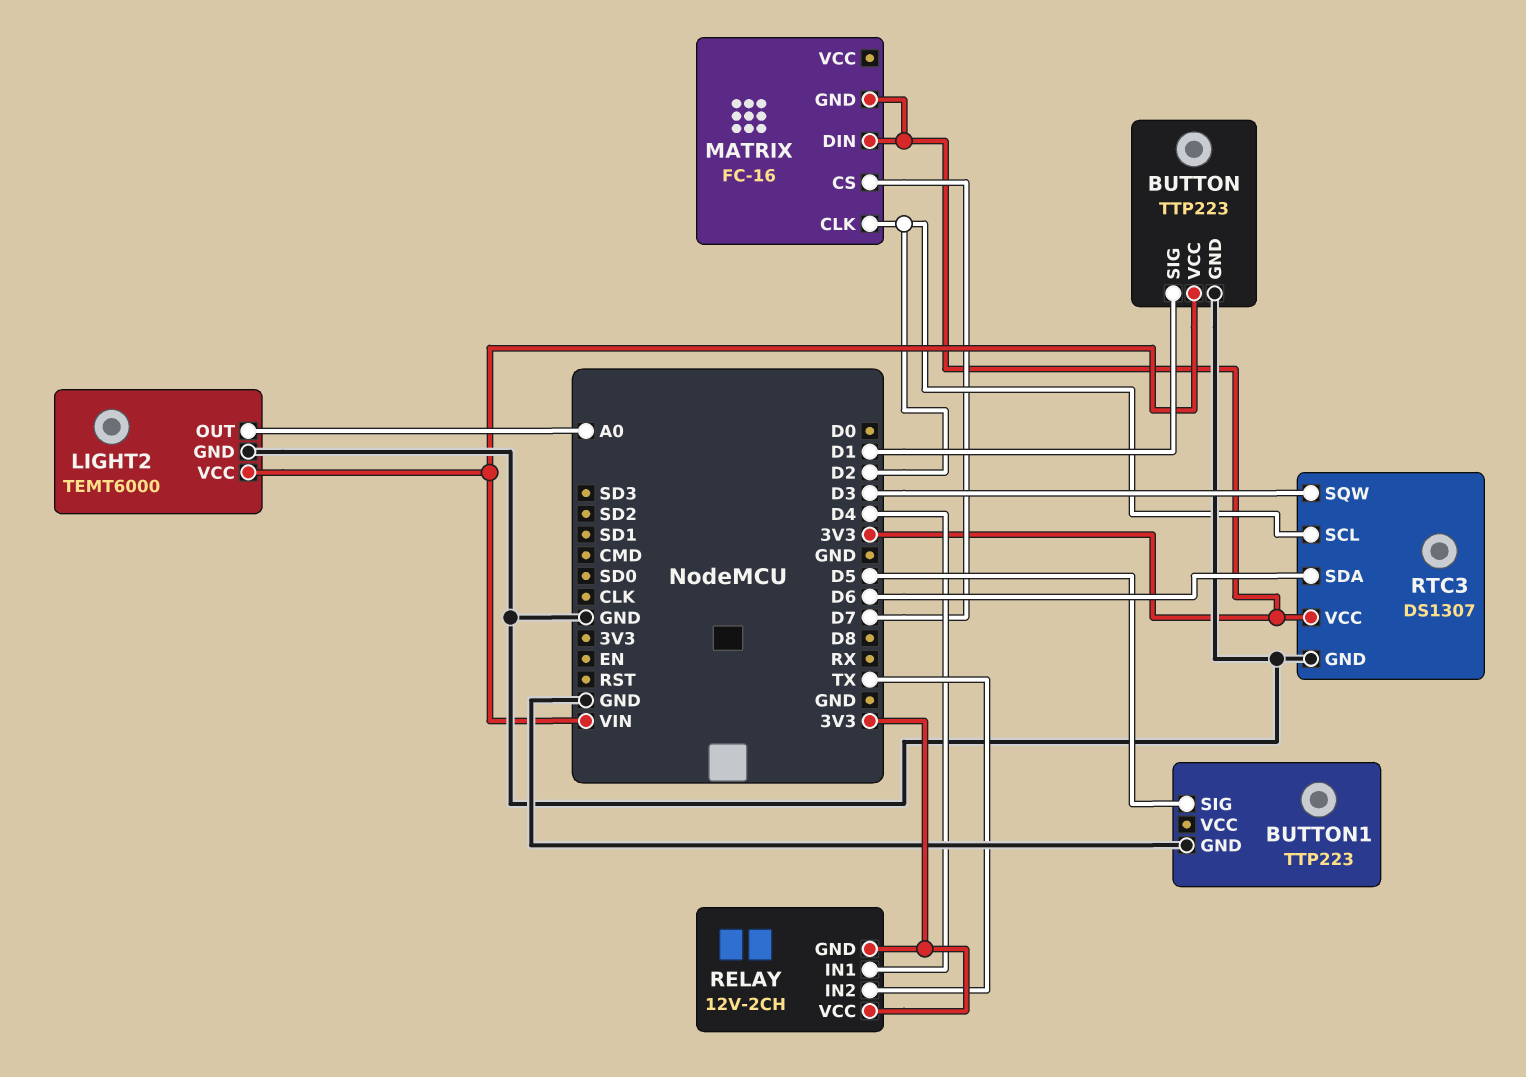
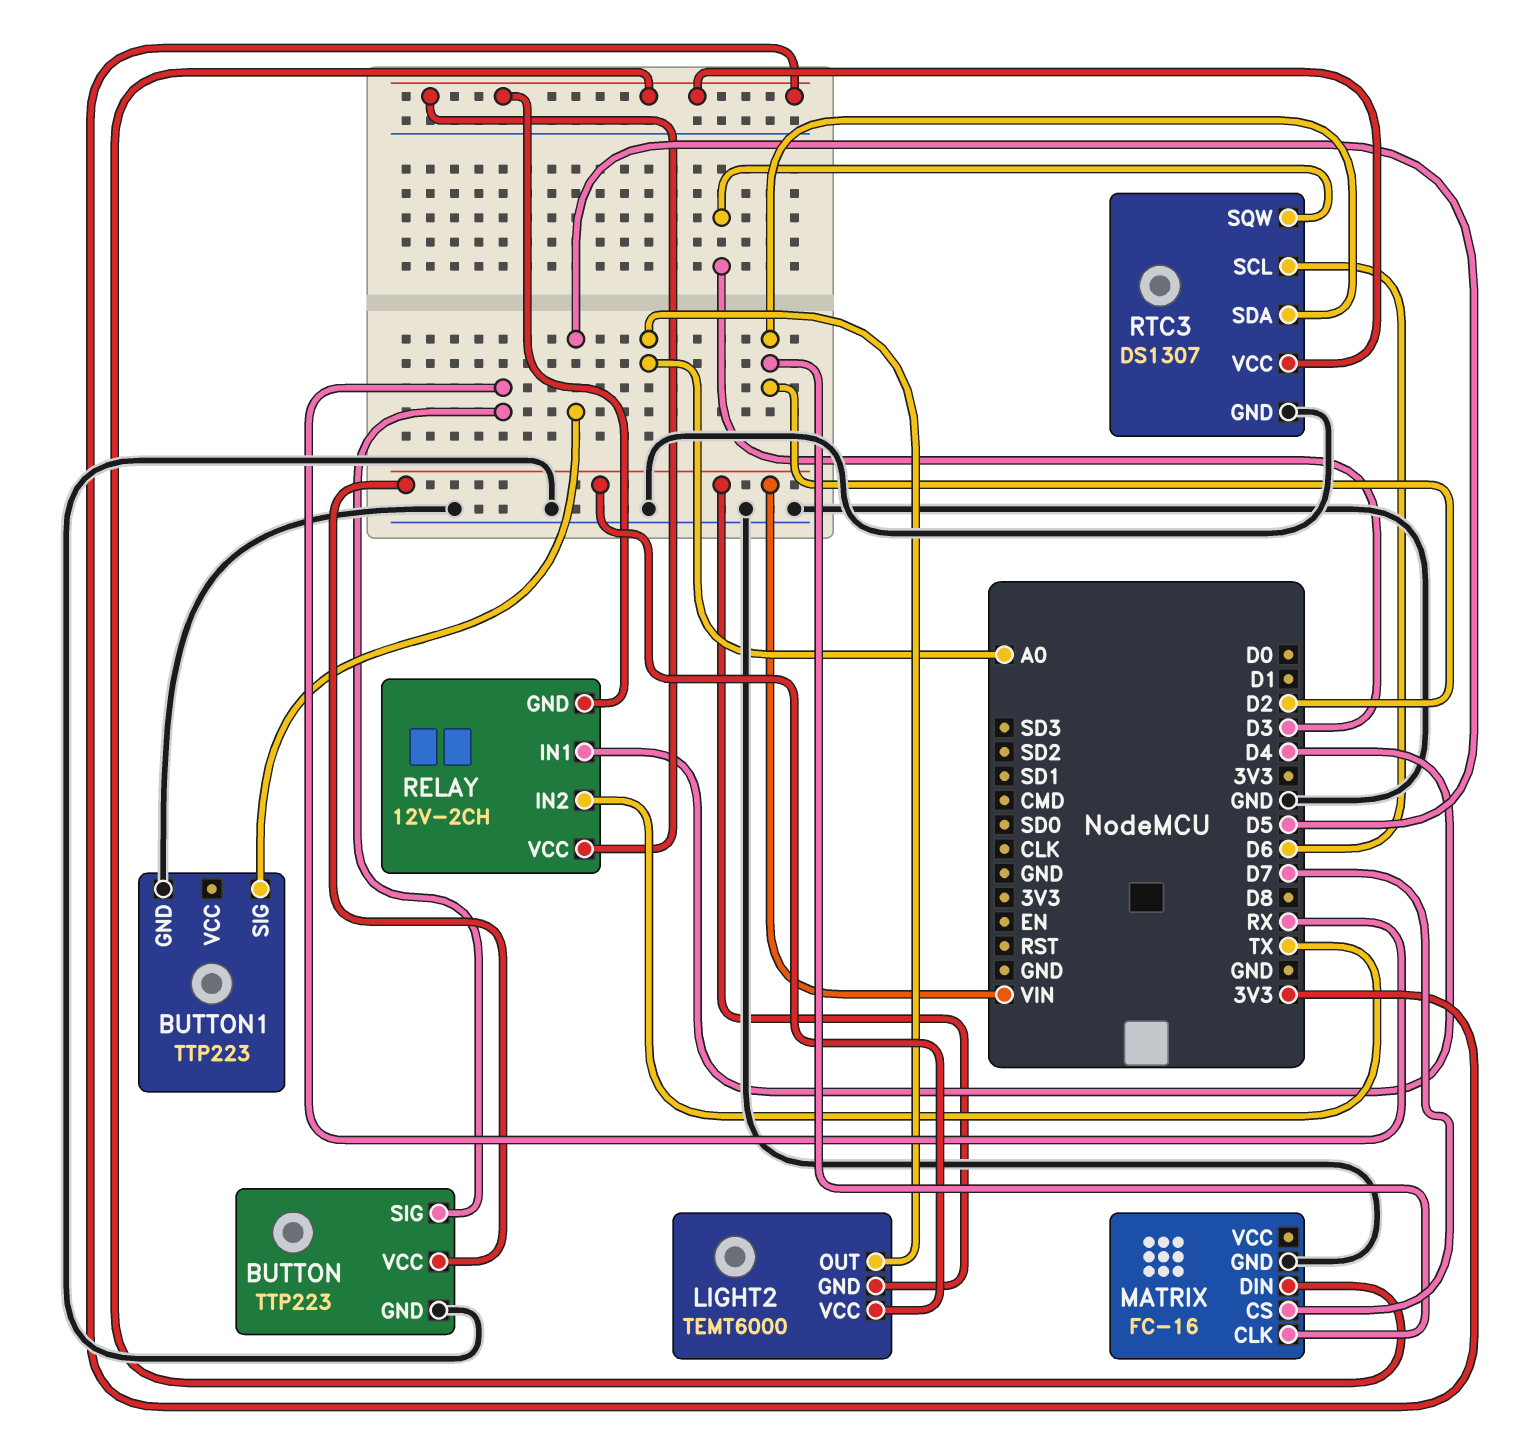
BUTTON pin SIG: D1 -> RX
LIGHT2 pin GND: GND -> VIN
MATRIX pin GND: 3V3 -> GND
RTC3 pin SCL: D2 -> D6
RTC3 pin SDA: D6 -> D2

